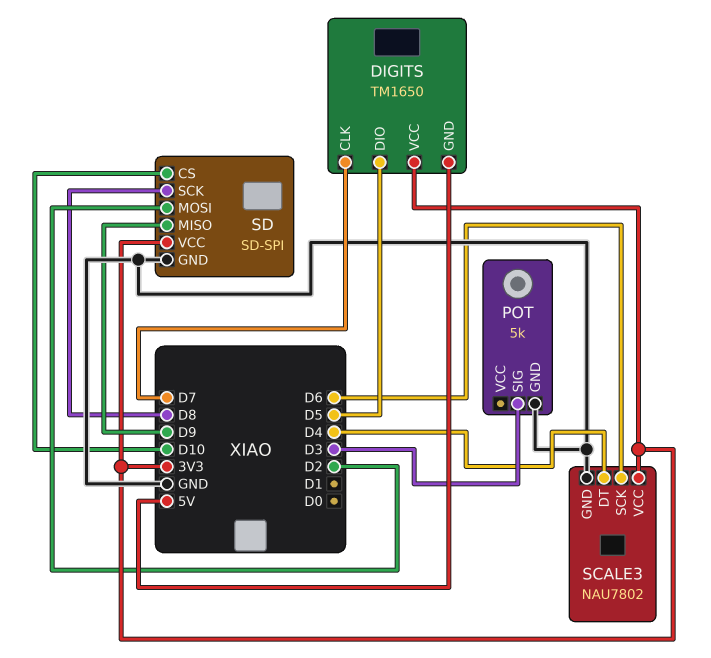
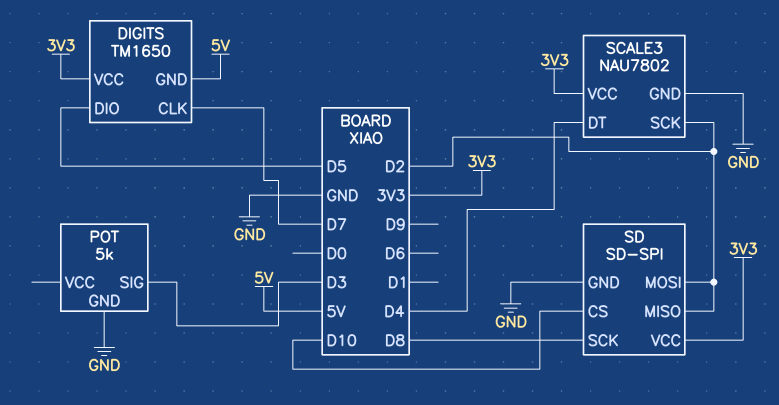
SCALE3 pin SCK: D6 -> D2
SD pin MISO: D9 -> D2

